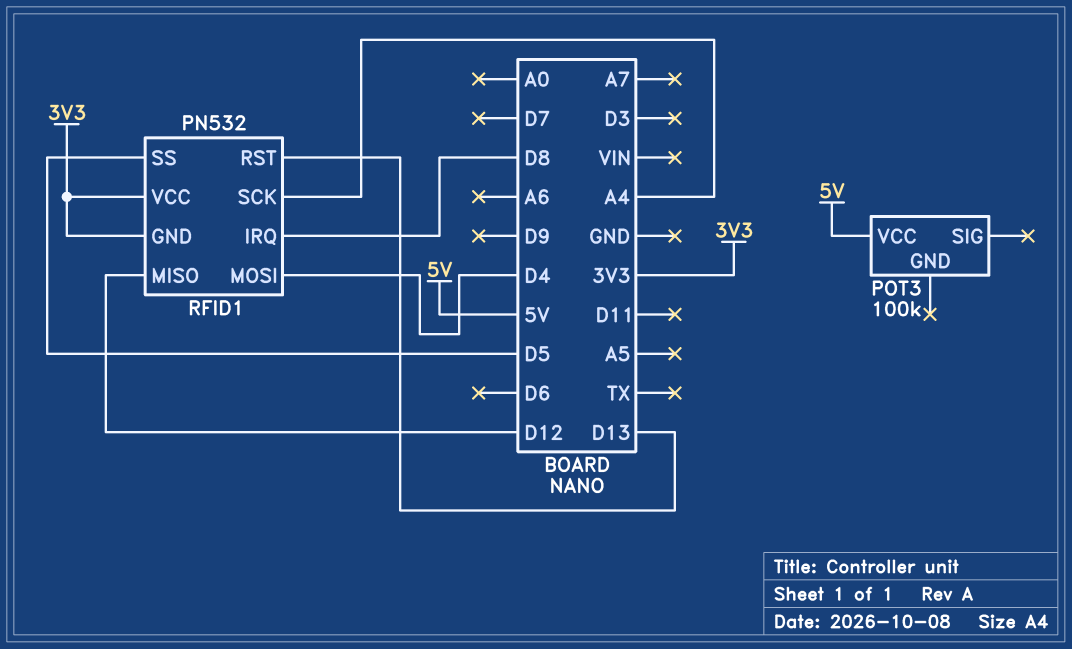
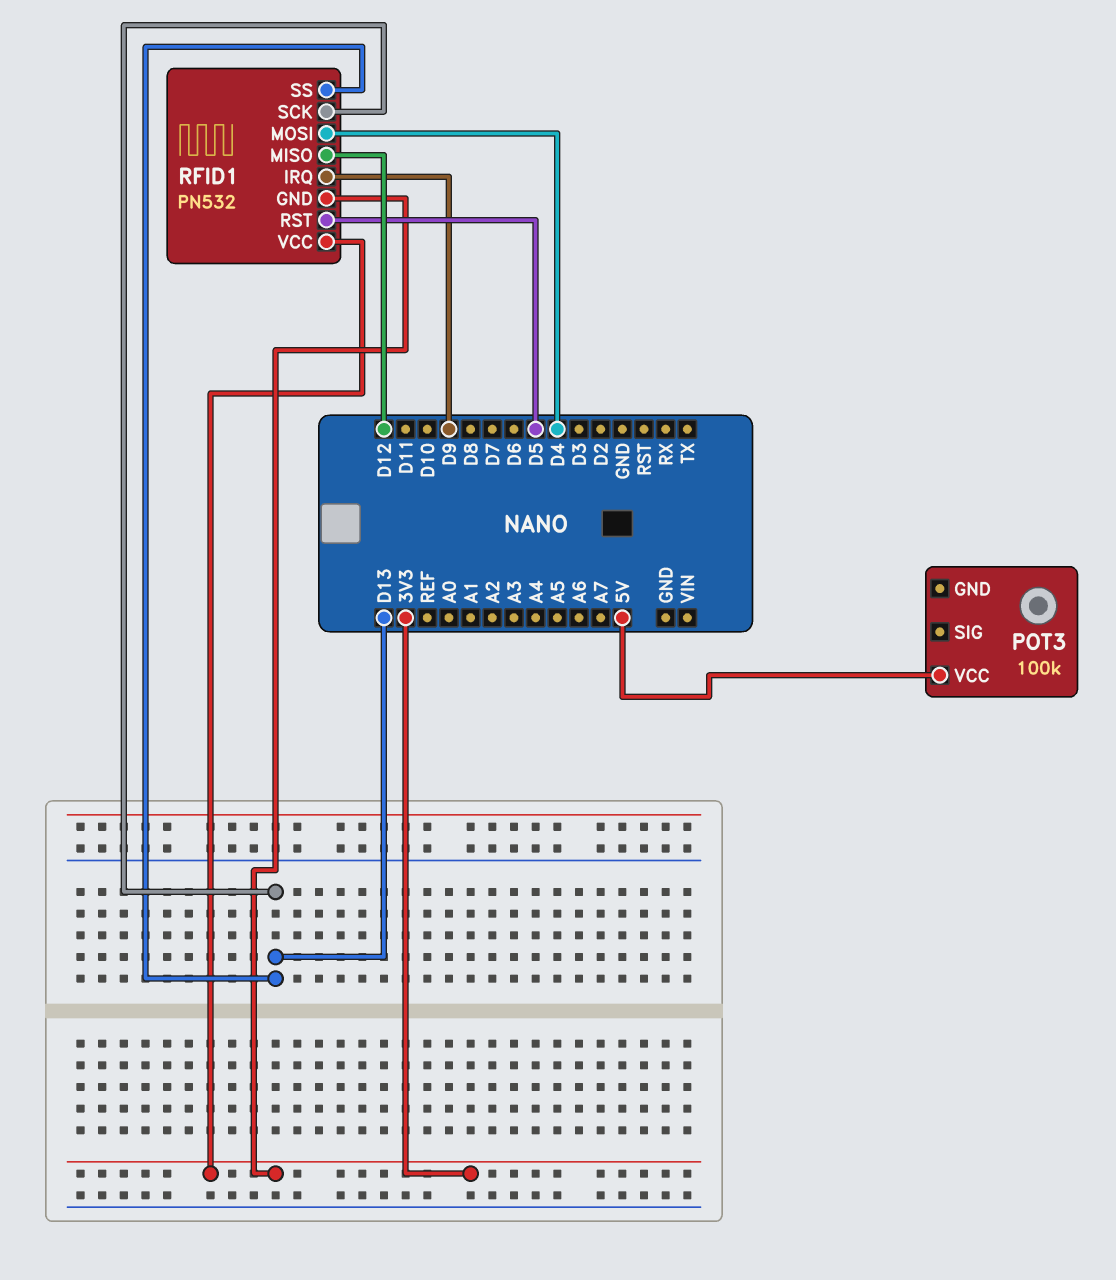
RFID1 pin IRQ: D8 -> D9
RFID1 pin RST: D13 -> D5
RFID1 pin SCK: A4 -> D13
RFID1 pin SS: D5 -> D13

